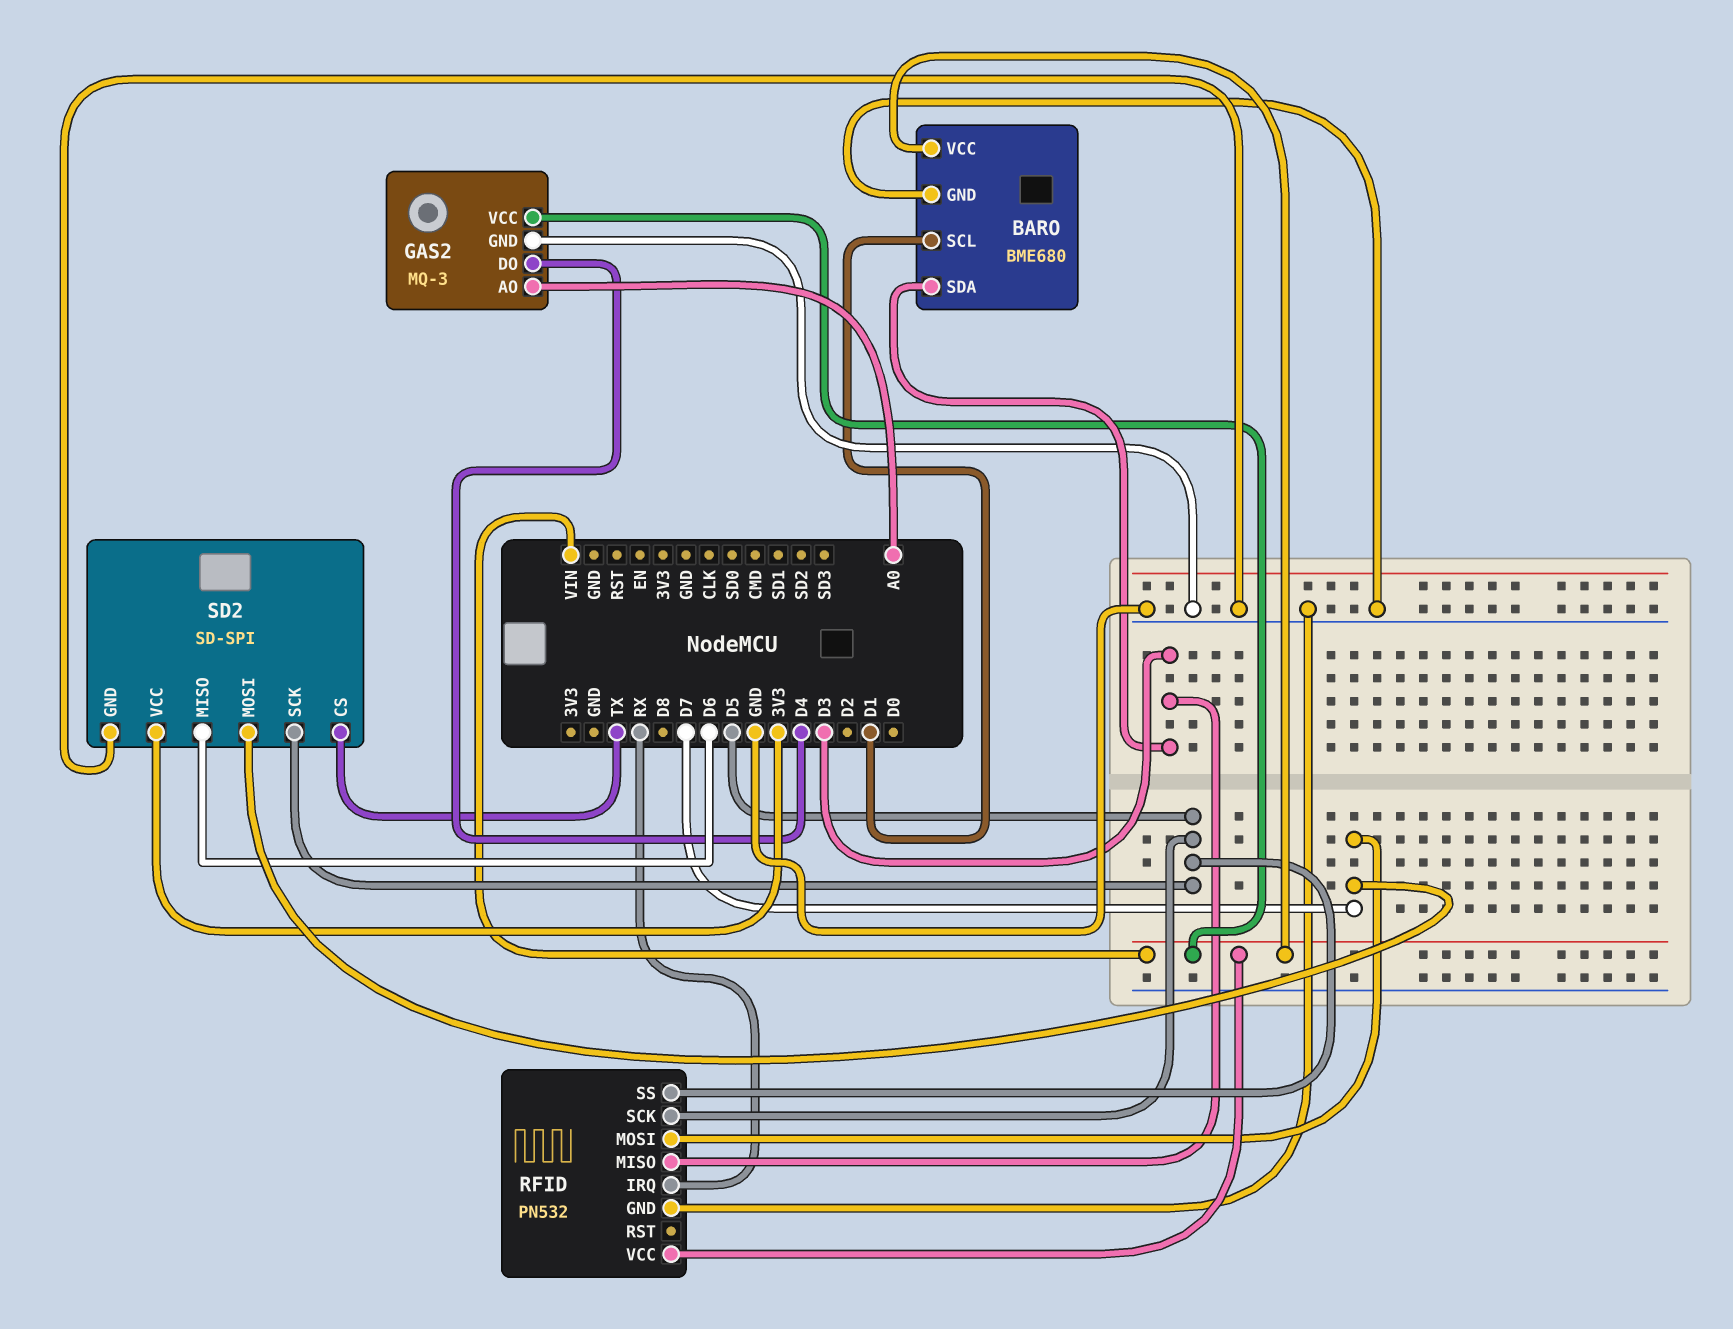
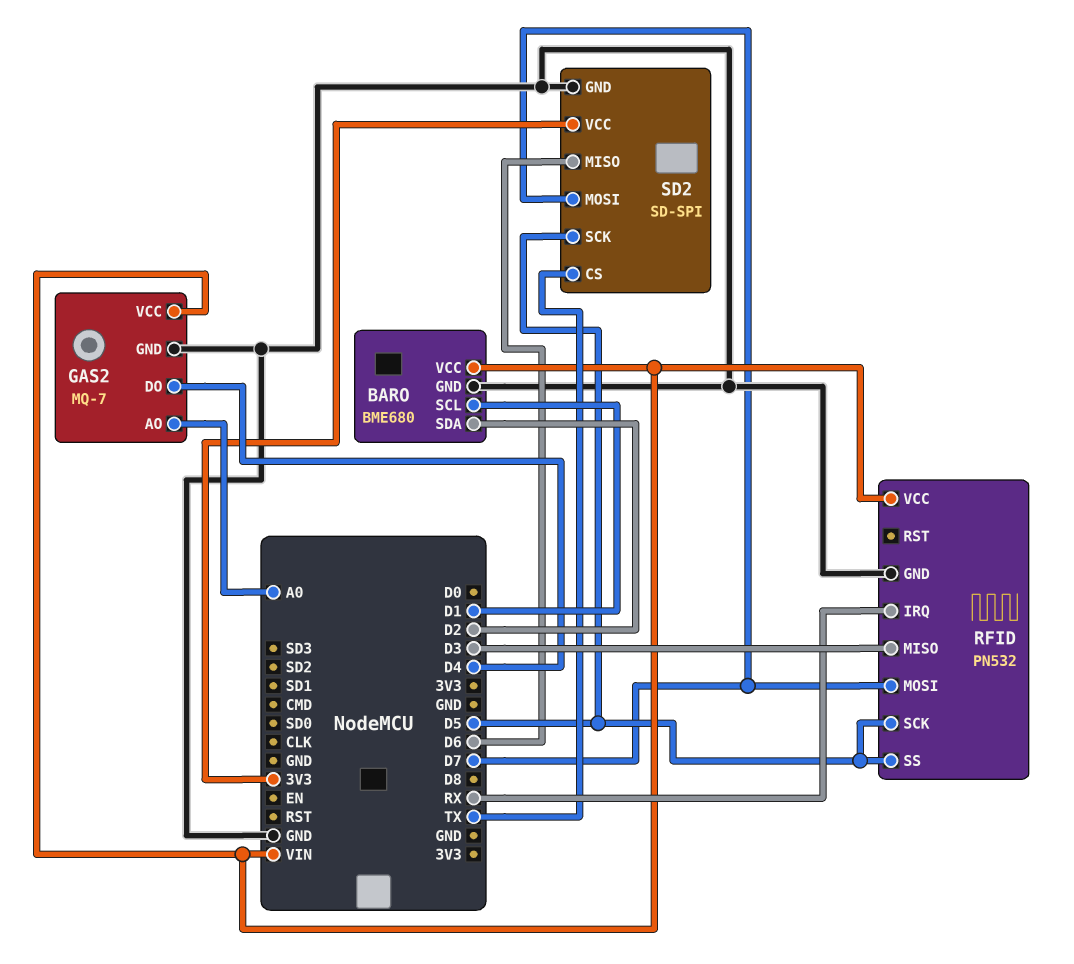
BARO pin SDA: D3 -> D2
GAS2: MQ-3 -> MQ-7

